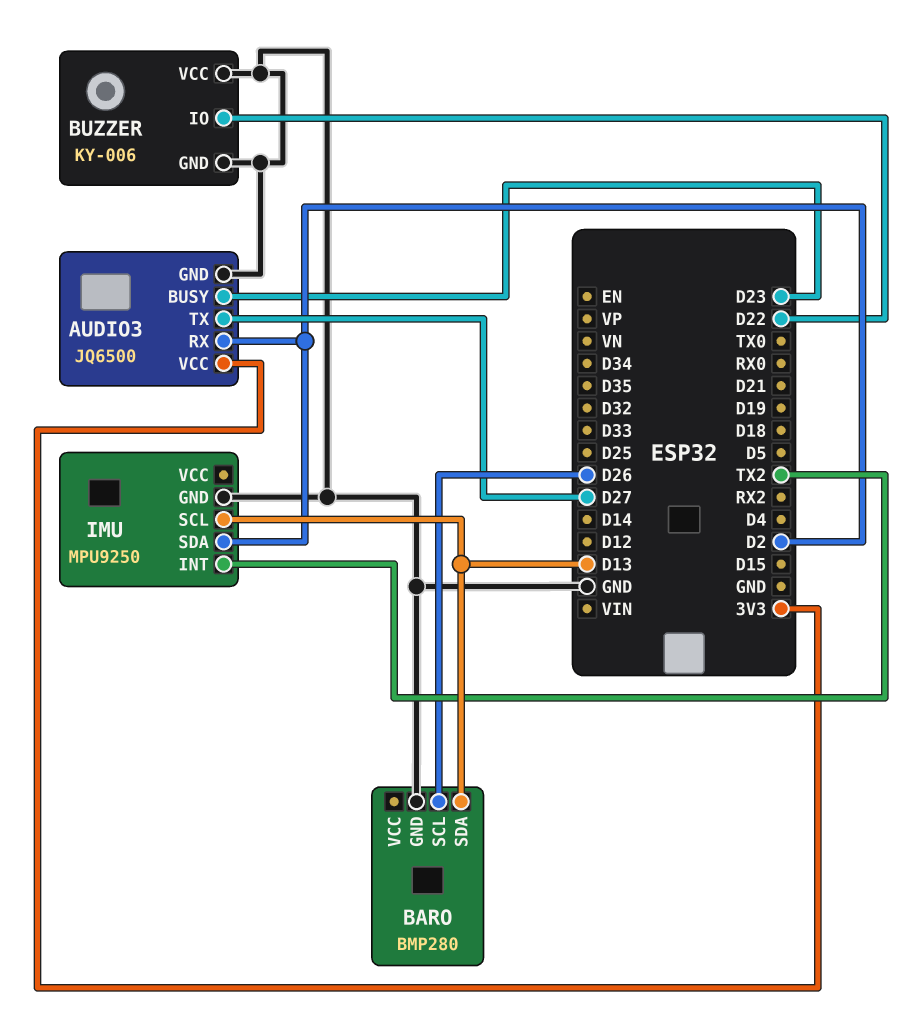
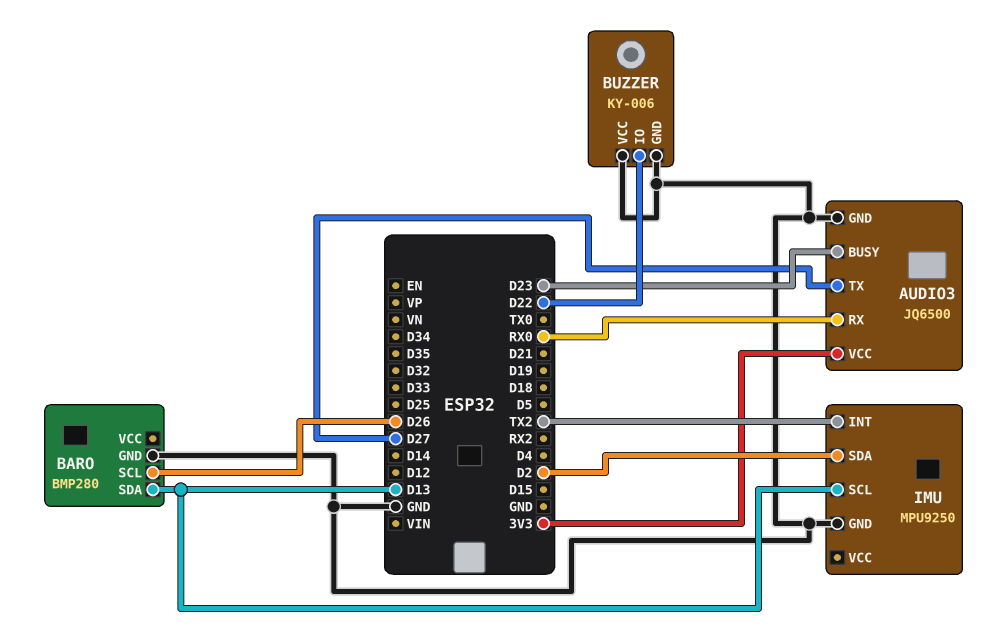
AUDIO3 pin RX: D2 -> RX0

